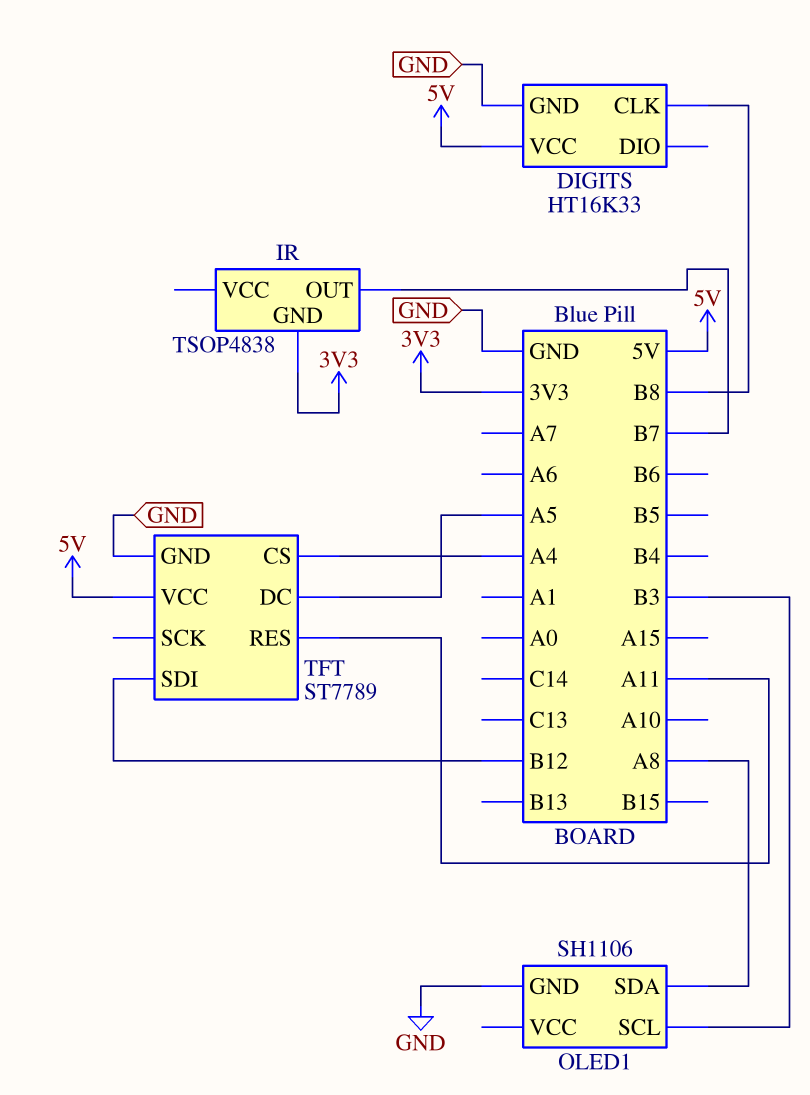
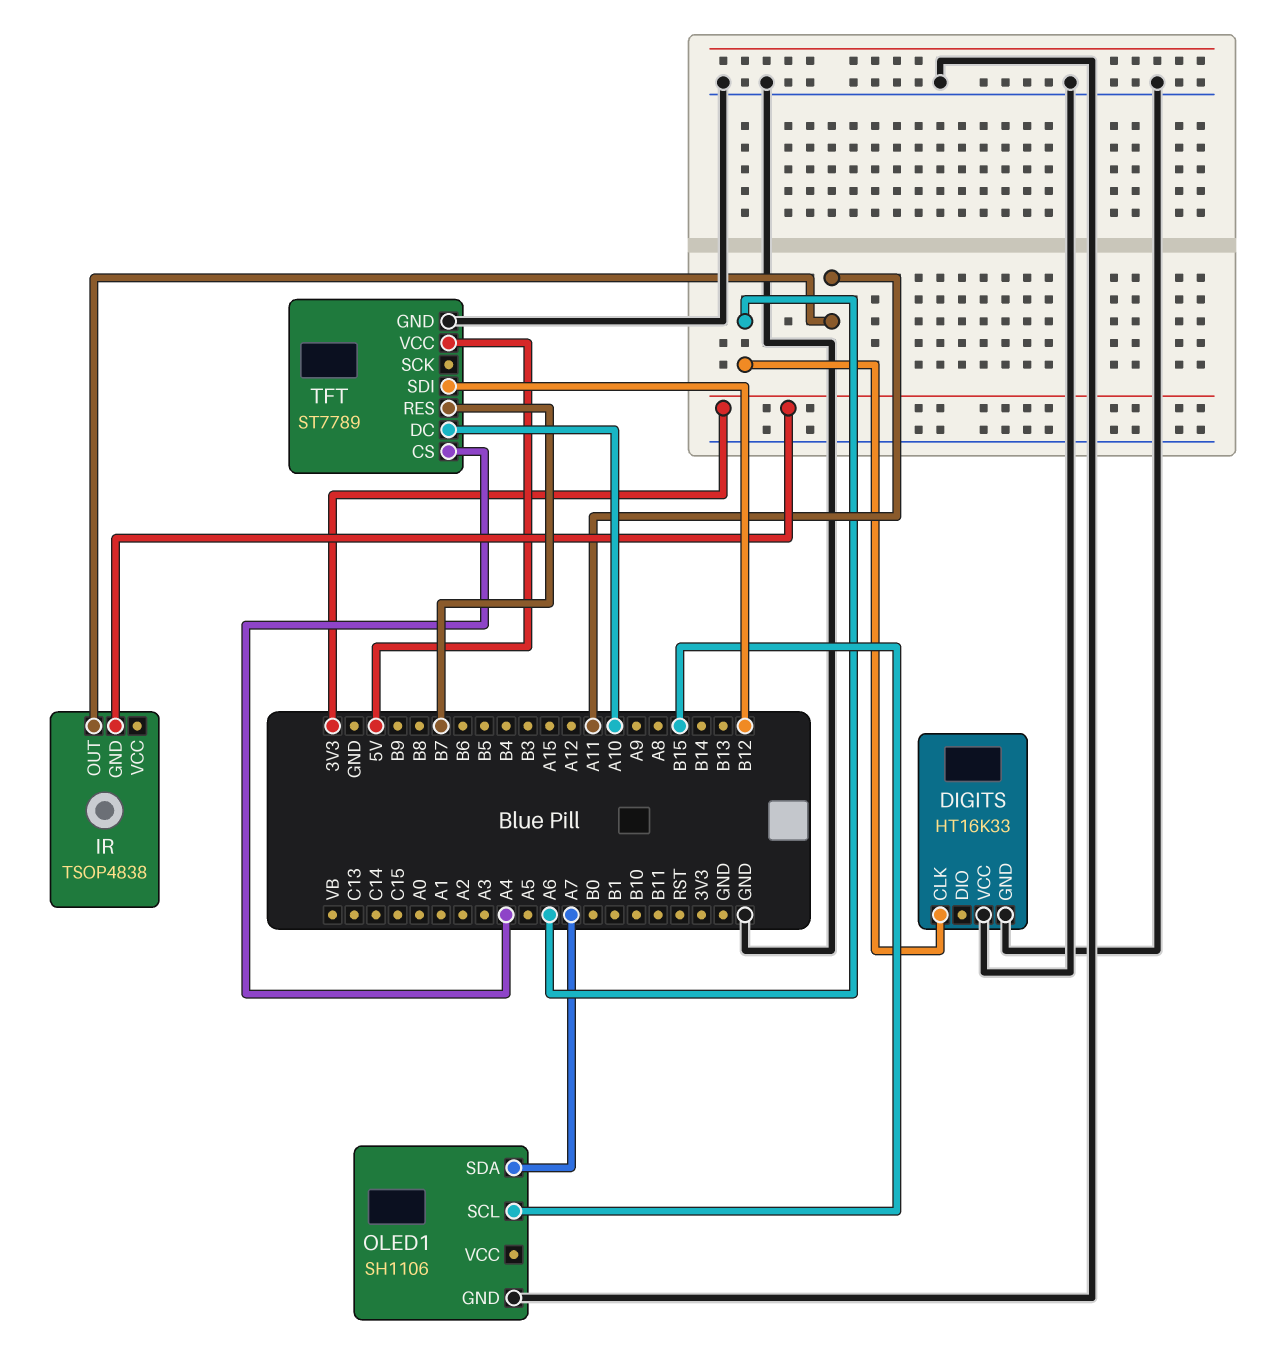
DIGITS pin CLK: B8 -> A6
DIGITS pin VCC: 5V -> GND
IR pin OUT: B7 -> A11
OLED1 pin SCL: B3 -> B15
OLED1 pin SDA: A8 -> A7
TFT pin DC: A5 -> A10
TFT pin RES: A11 -> B7

